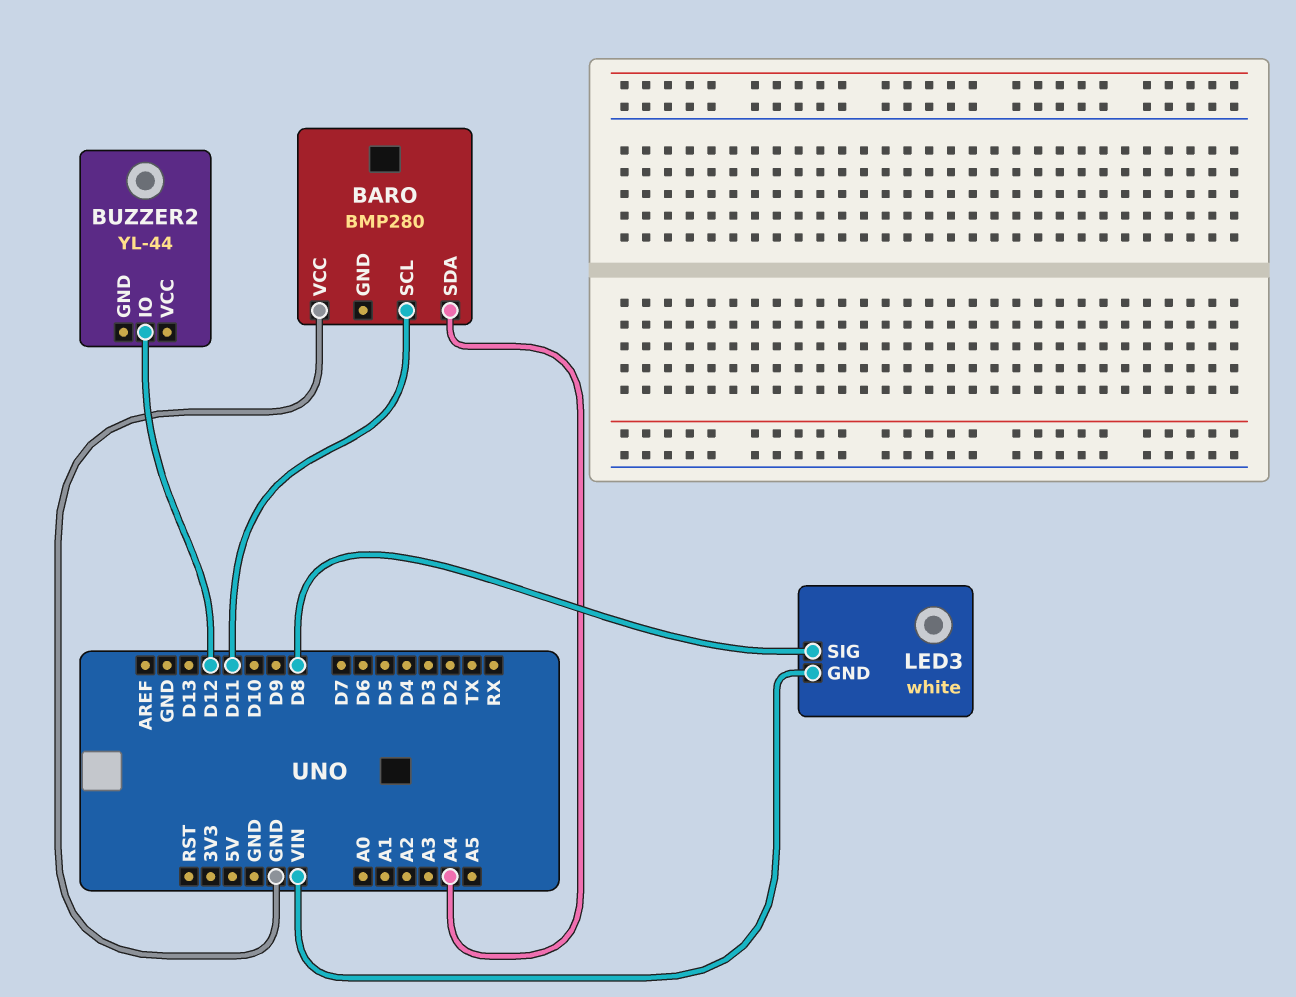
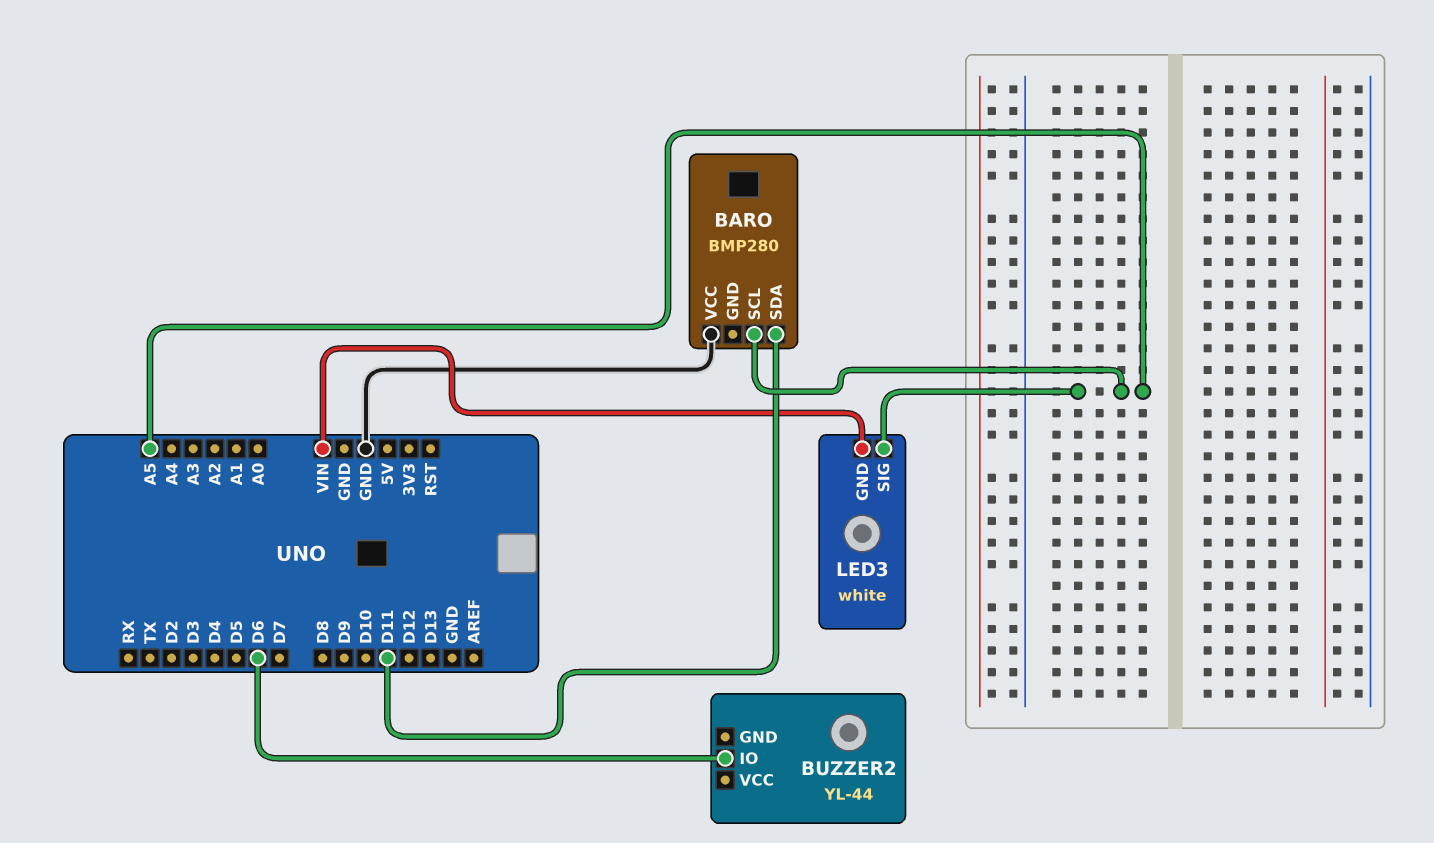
BARO pin SCL: D11 -> A5
BARO pin SDA: A4 -> D11
BUZZER2 pin IO: D12 -> D6
LED3 pin SIG: D8 -> A5

